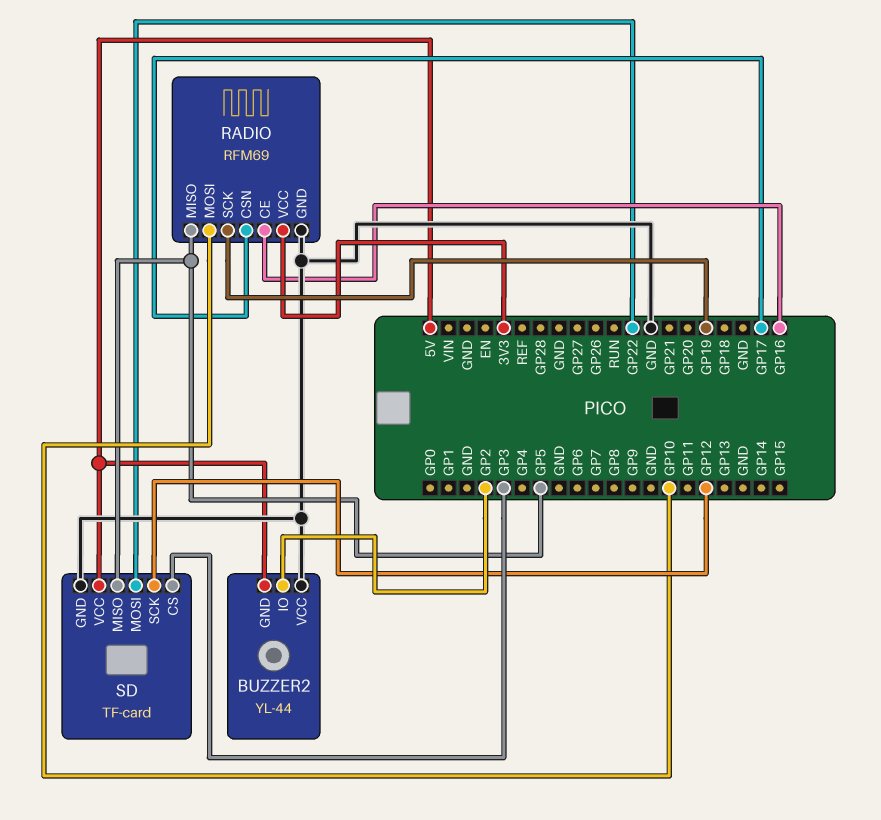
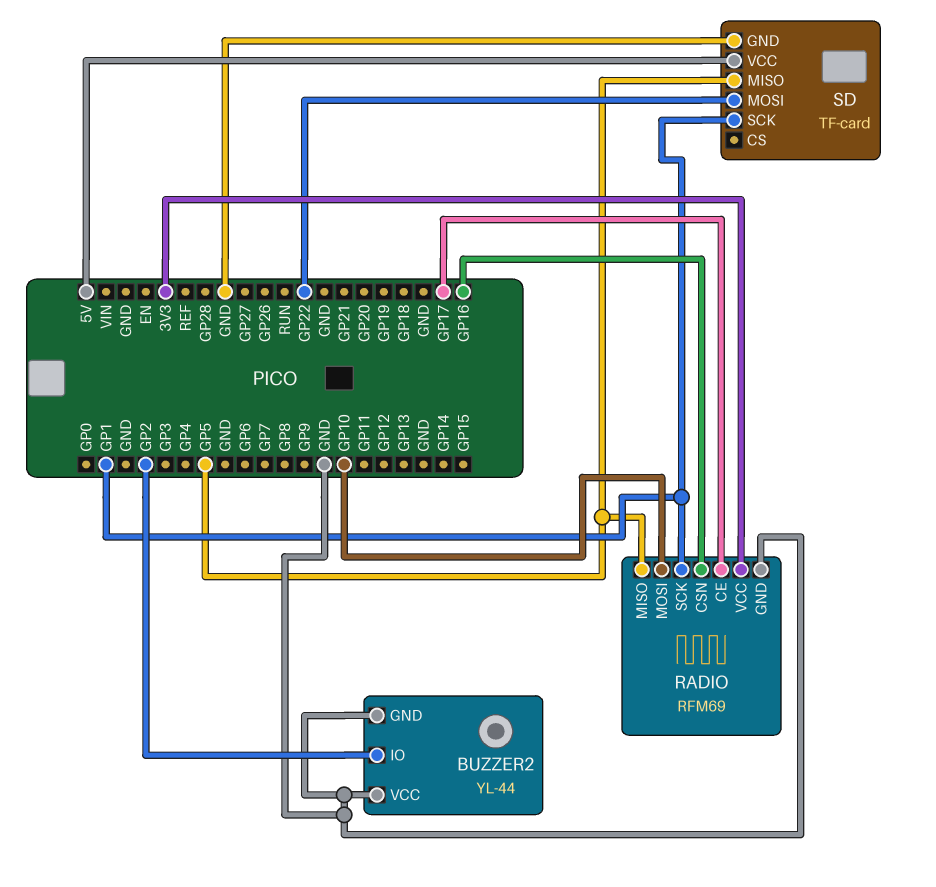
BUZZER2 pin GND: 5V -> GND
RADIO pin CE: GP16 -> GP17
RADIO pin CSN: GP17 -> GP16
RADIO pin SCK: GP19 -> GP1
SD pin CS: GP3 -> none
SD pin SCK: GP12 -> GP1

